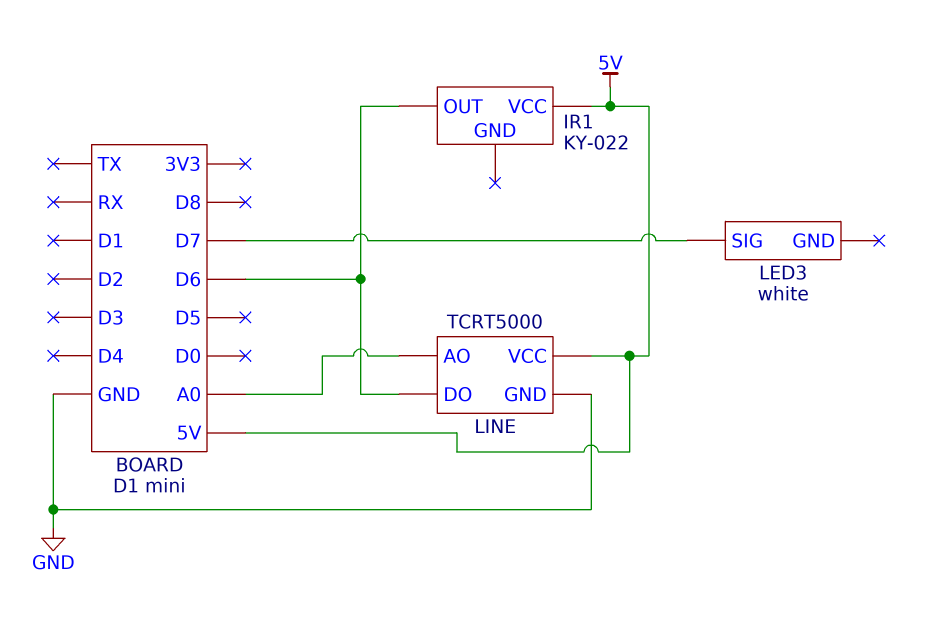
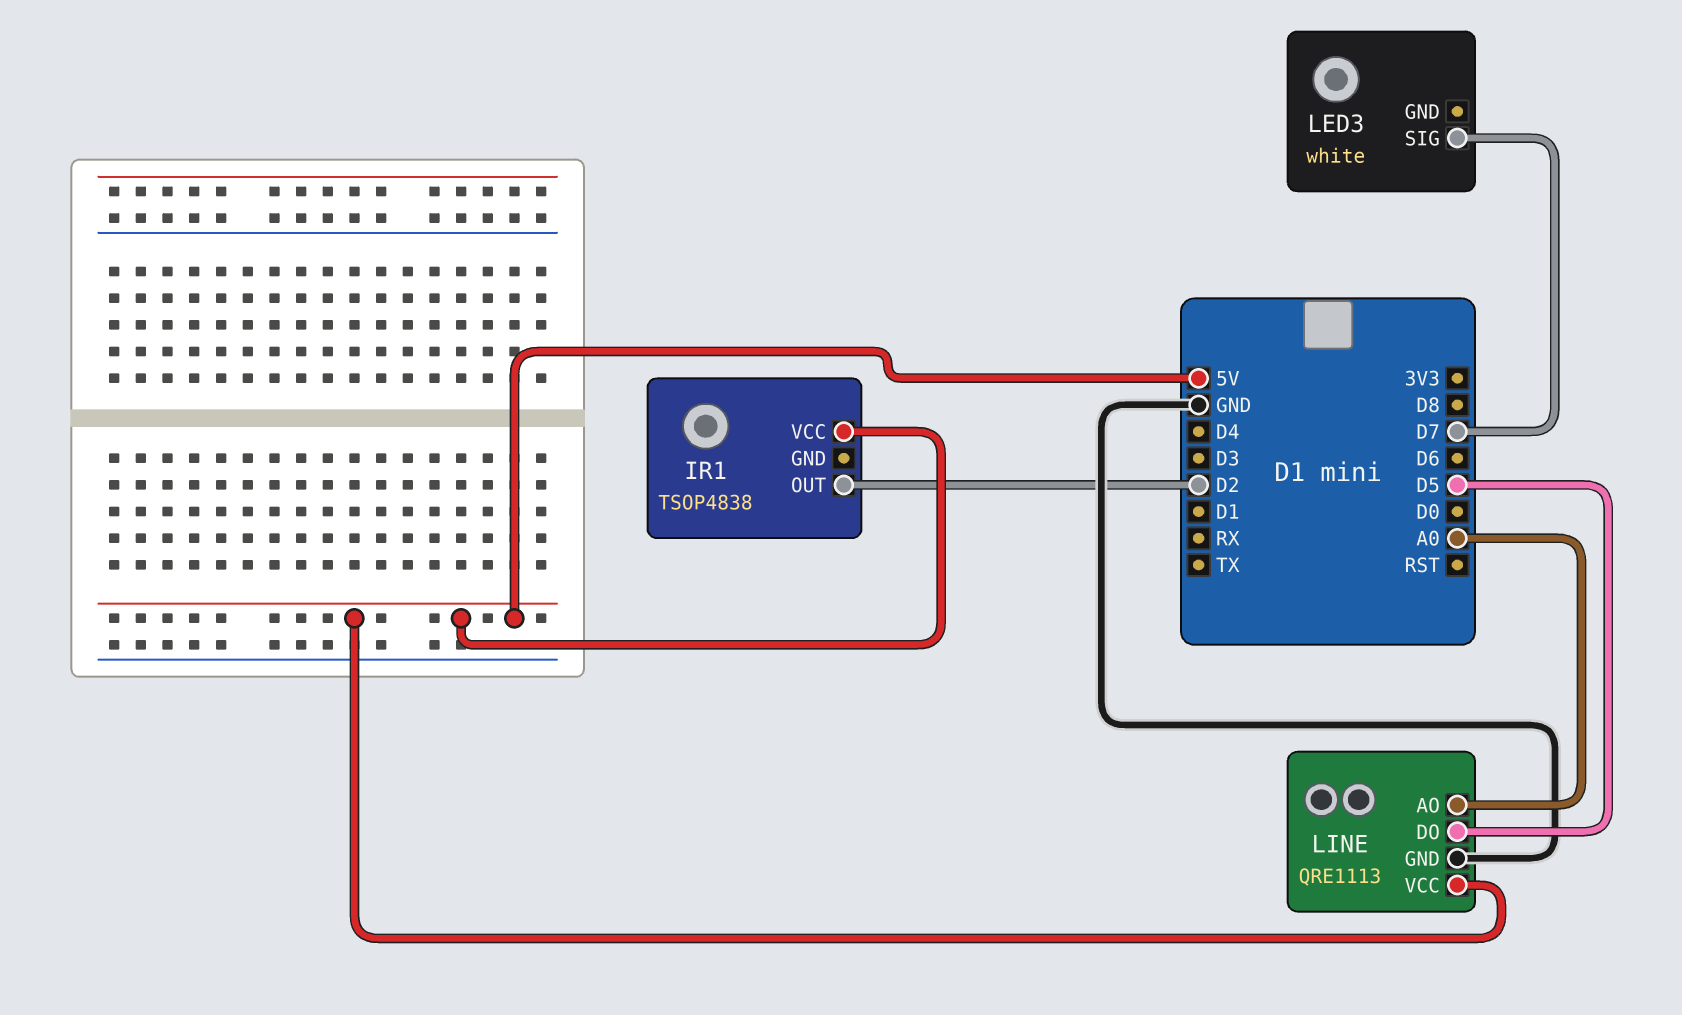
IR1: KY-022 -> TSOP4838
IR1 pin OUT: D6 -> D2
LINE: TCRT5000 -> QRE1113
LINE pin DO: D6 -> D5

